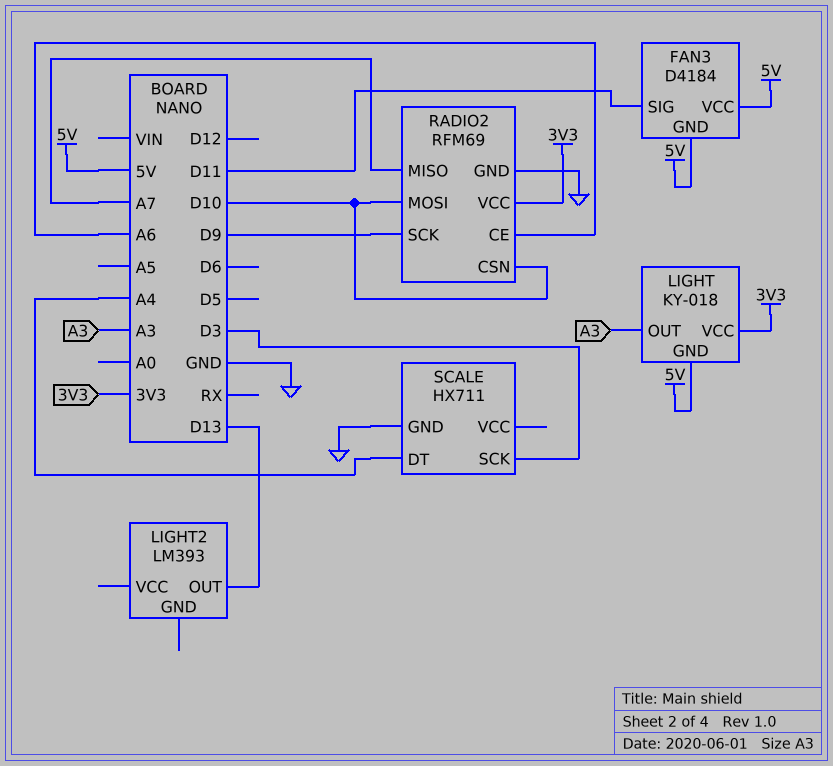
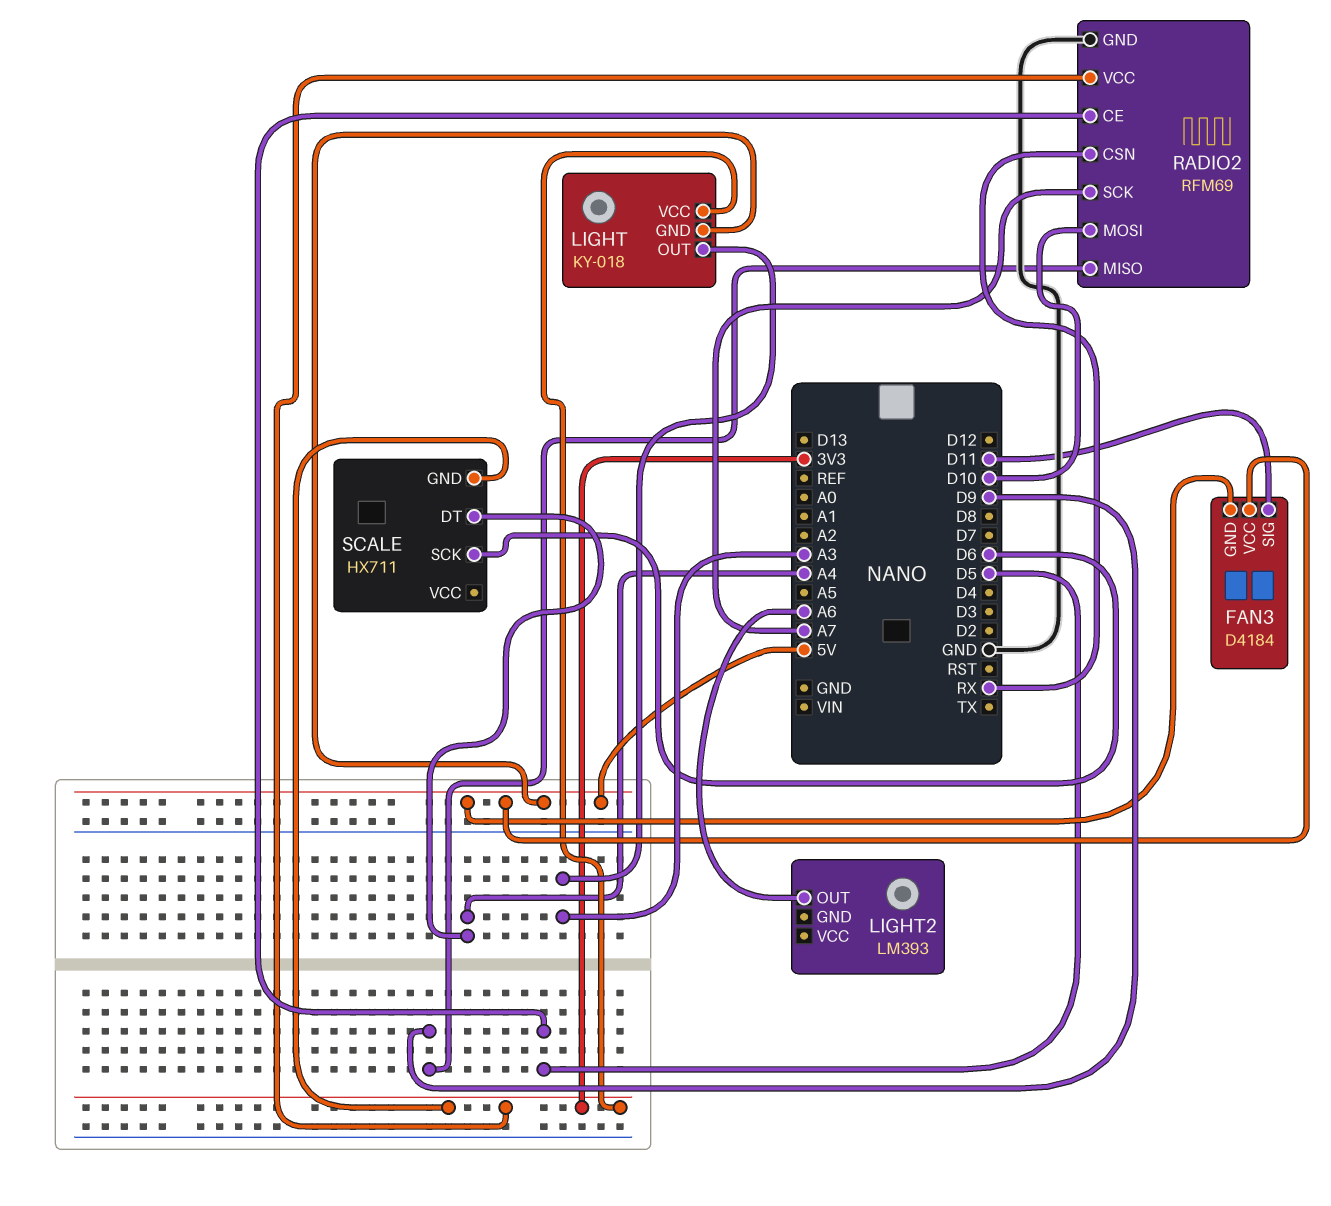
LIGHT2 pin OUT: D13 -> A6
RADIO2 pin CE: A6 -> D5
RADIO2 pin CSN: D10 -> RX
RADIO2 pin MISO: A7 -> D9
RADIO2 pin SCK: D9 -> A7
SCALE pin GND: GND -> 3V3
SCALE pin SCK: D3 -> D6

